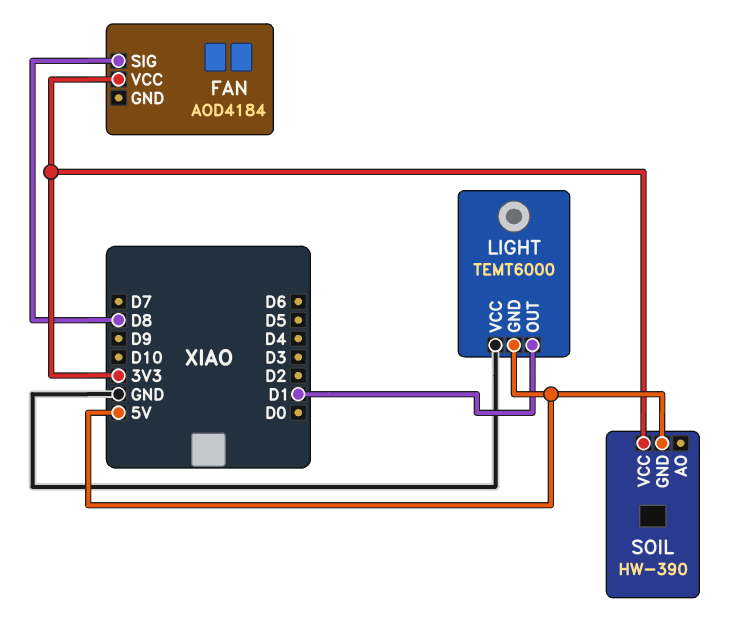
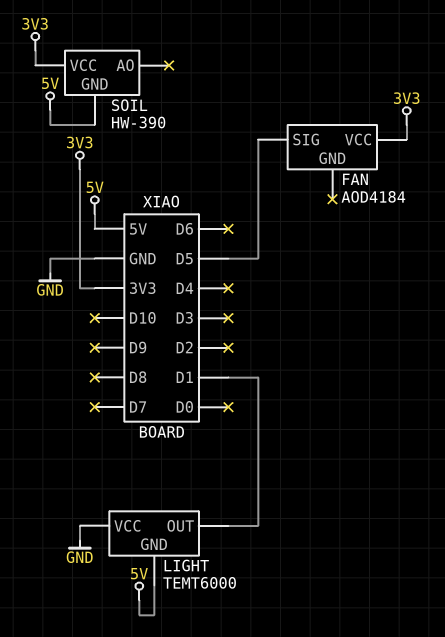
FAN pin SIG: D8 -> D5

